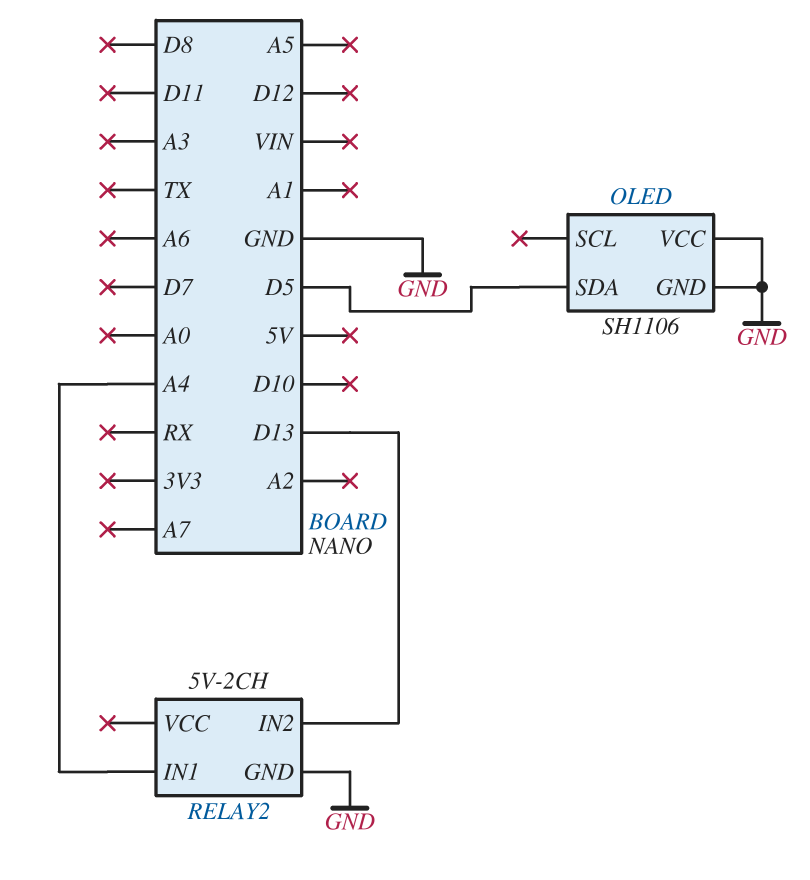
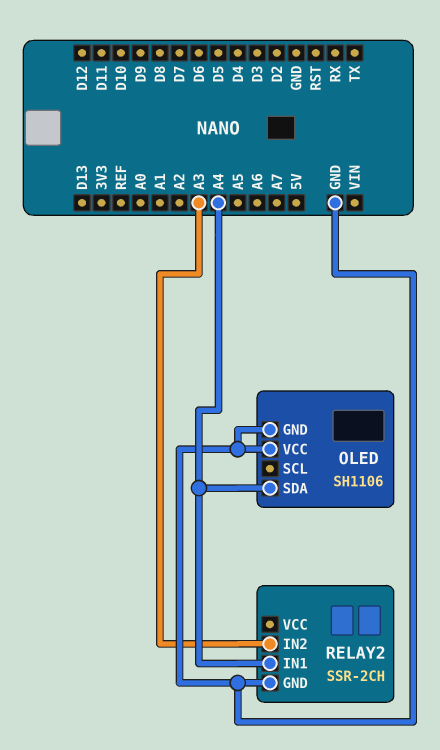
OLED pin SDA: D5 -> A4
RELAY2: 5V-2CH -> SSR-2CH
RELAY2 pin IN2: D13 -> A3

